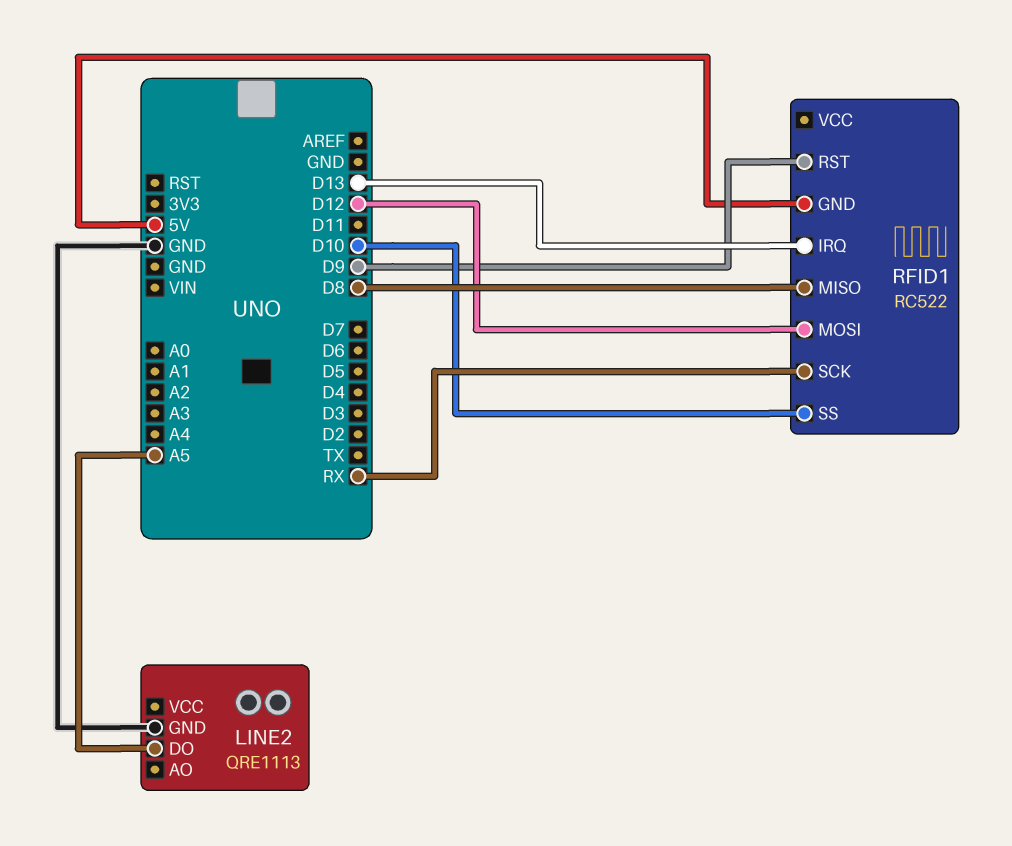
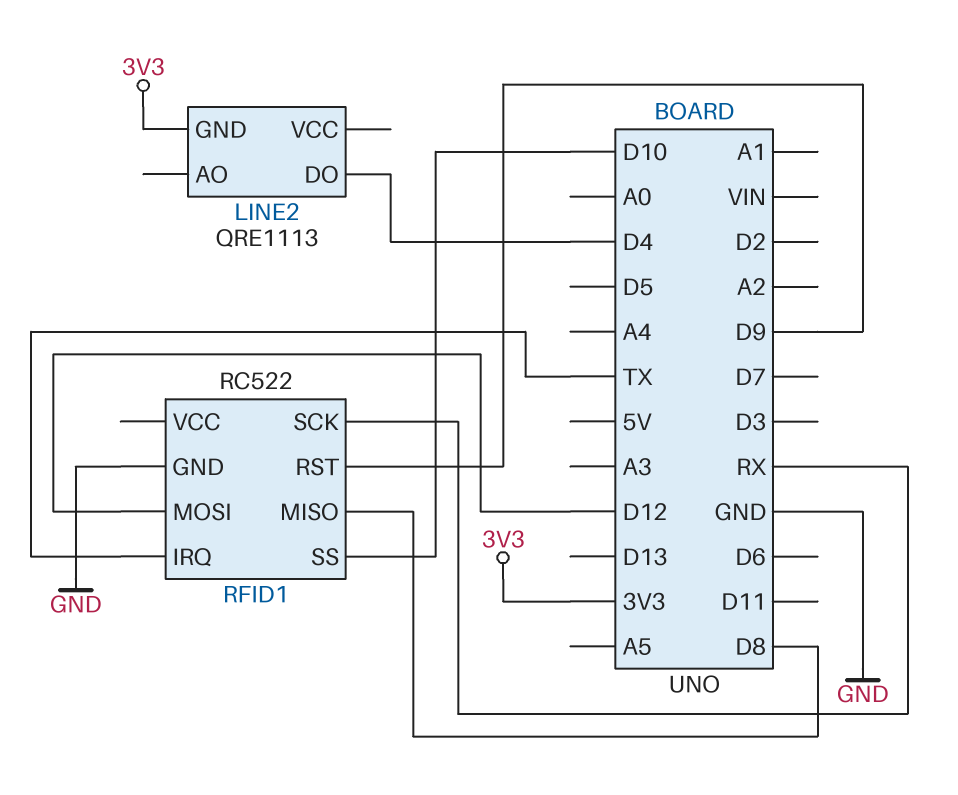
LINE2 pin DO: A5 -> D4
LINE2 pin GND: GND -> 3V3
RFID1 pin GND: 5V -> GND
RFID1 pin IRQ: D13 -> TX

